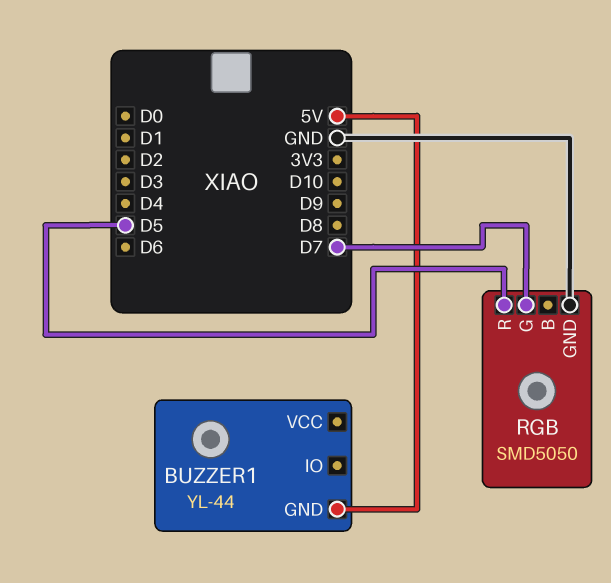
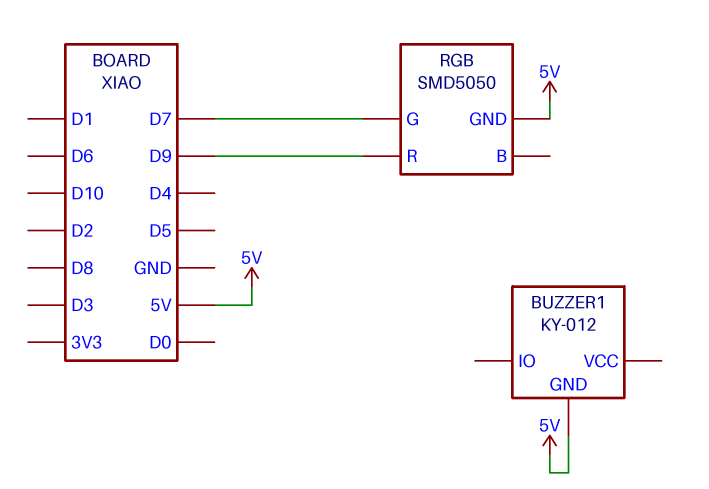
BUZZER1: YL-44 -> KY-012
RGB pin GND: GND -> 5V
RGB pin R: D5 -> D9

